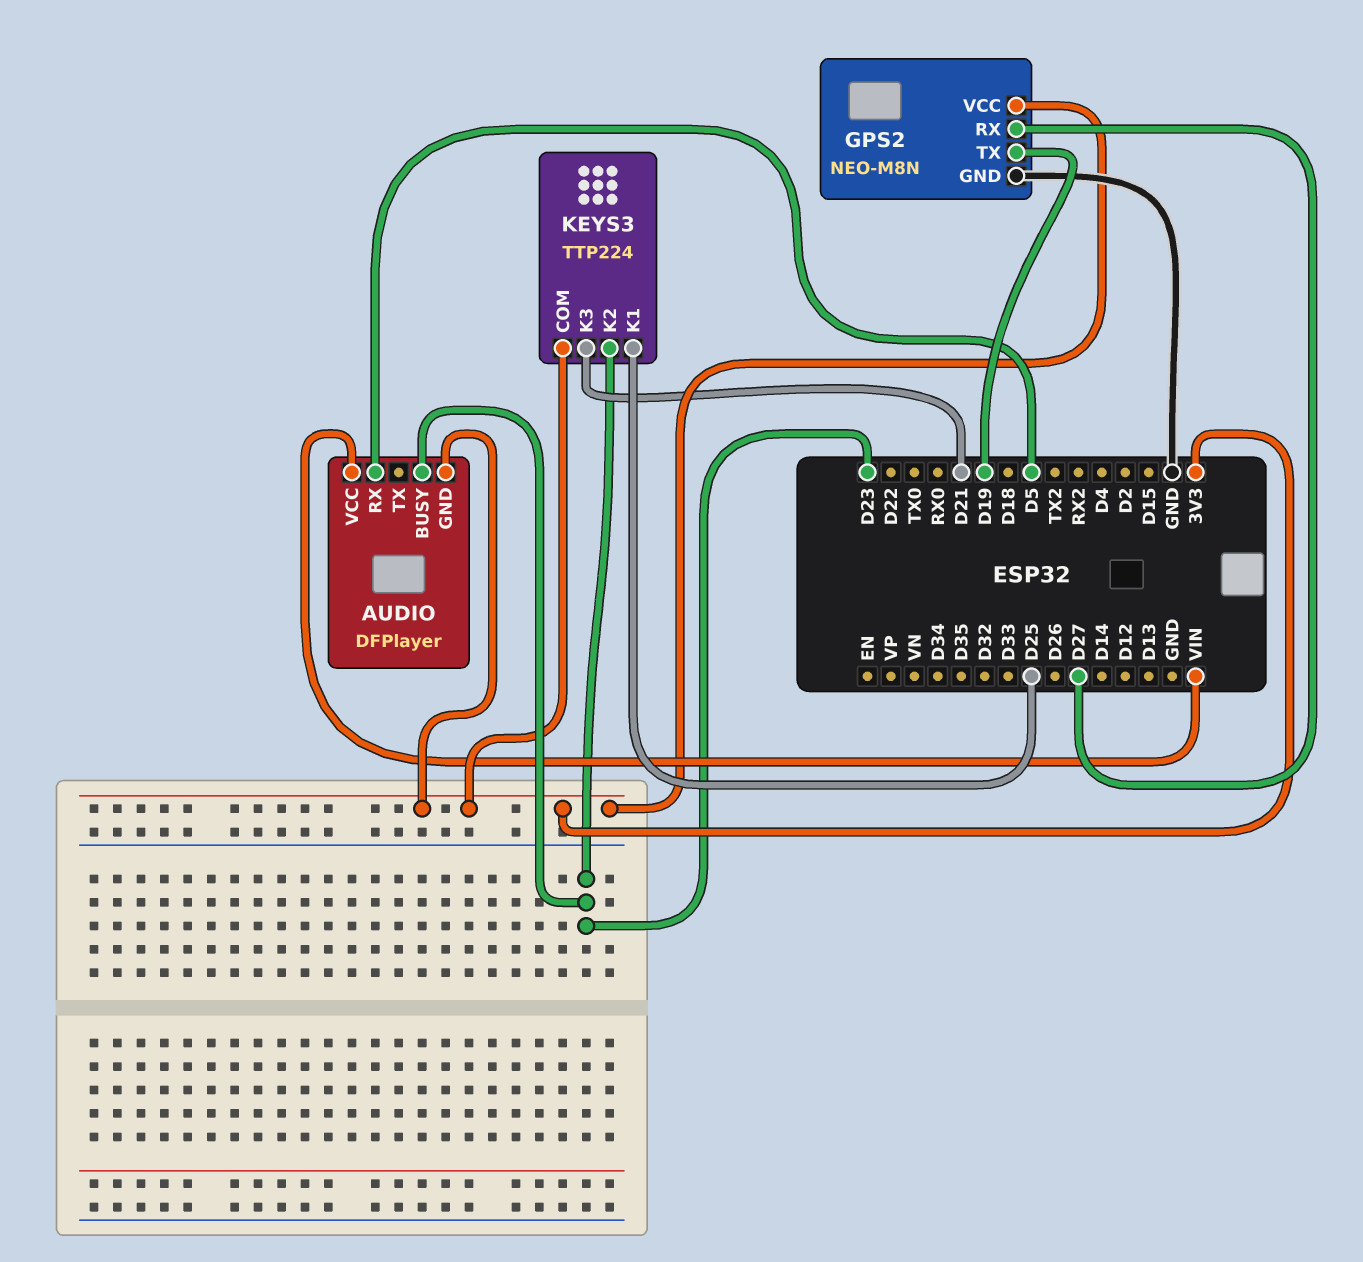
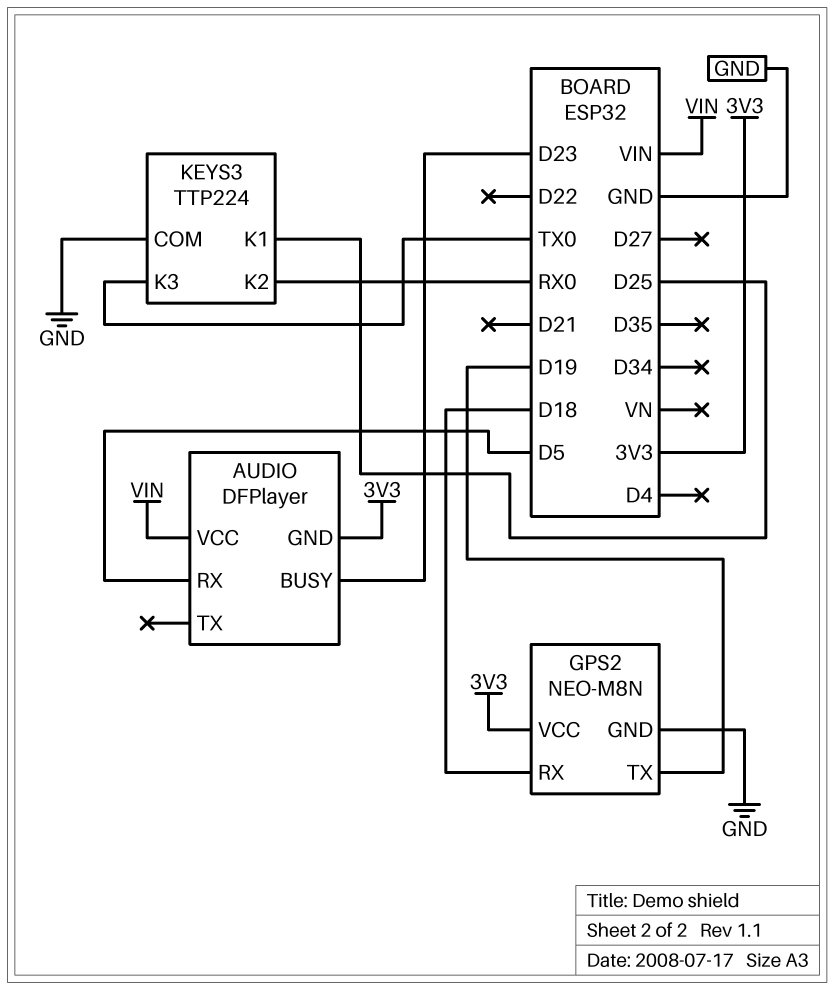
GPS2 pin RX: D27 -> D18
KEYS3 pin COM: 3V3 -> GND
KEYS3 pin K2: D23 -> RX0
KEYS3 pin K3: D21 -> TX0

